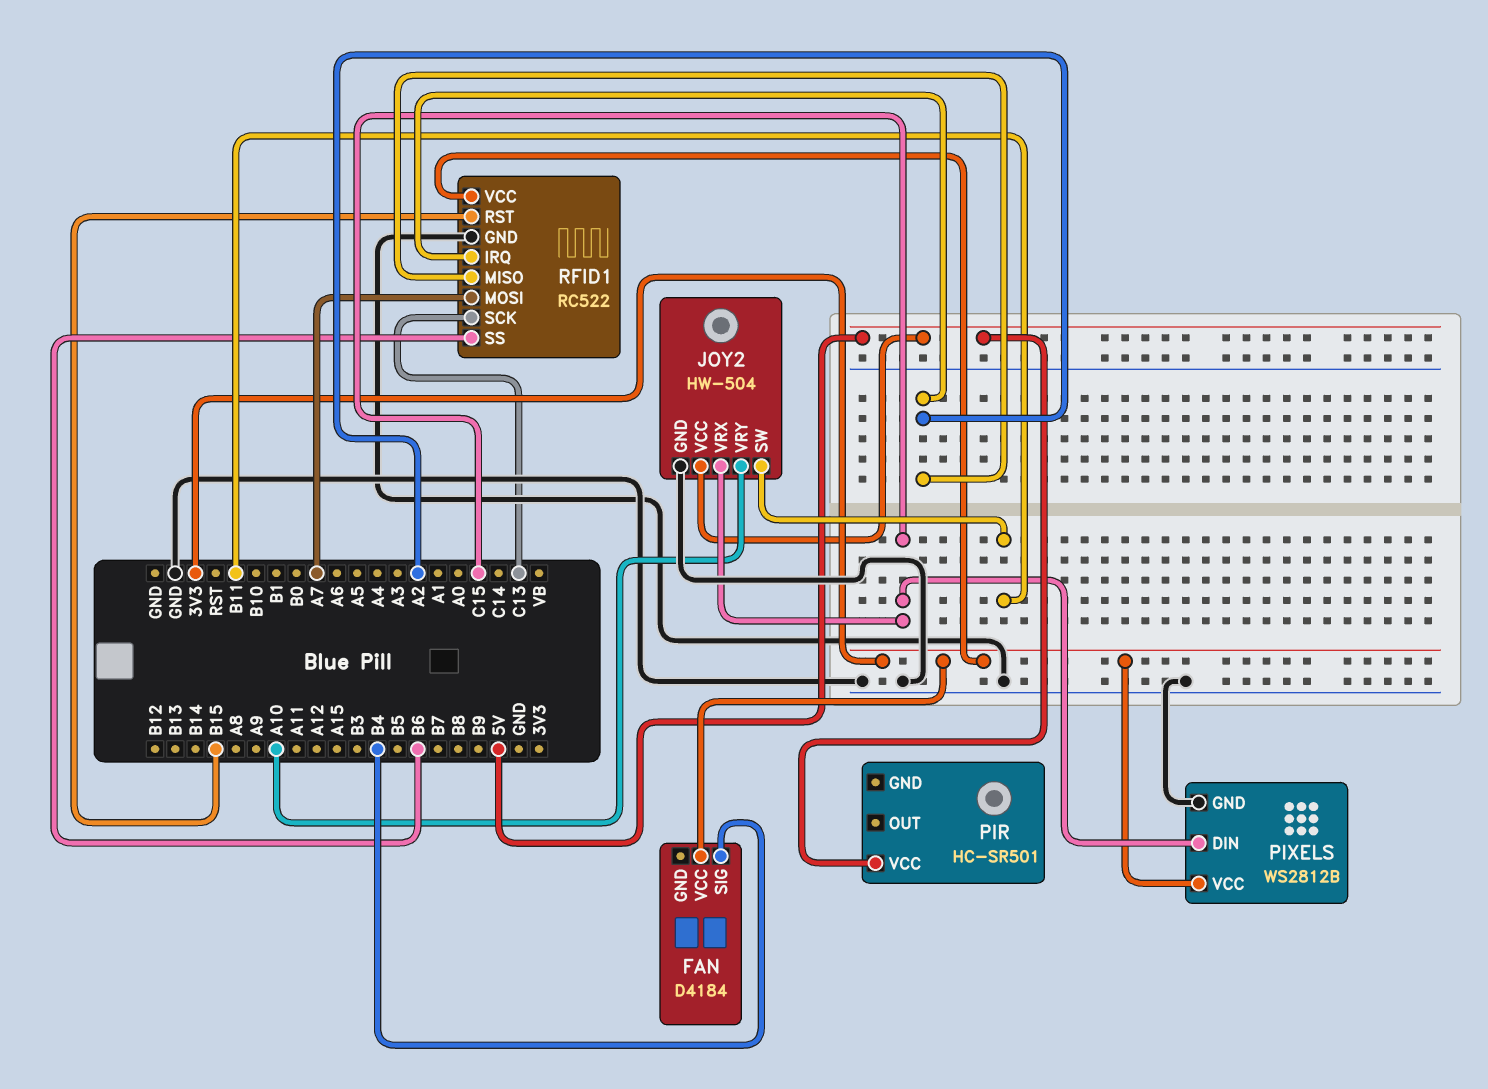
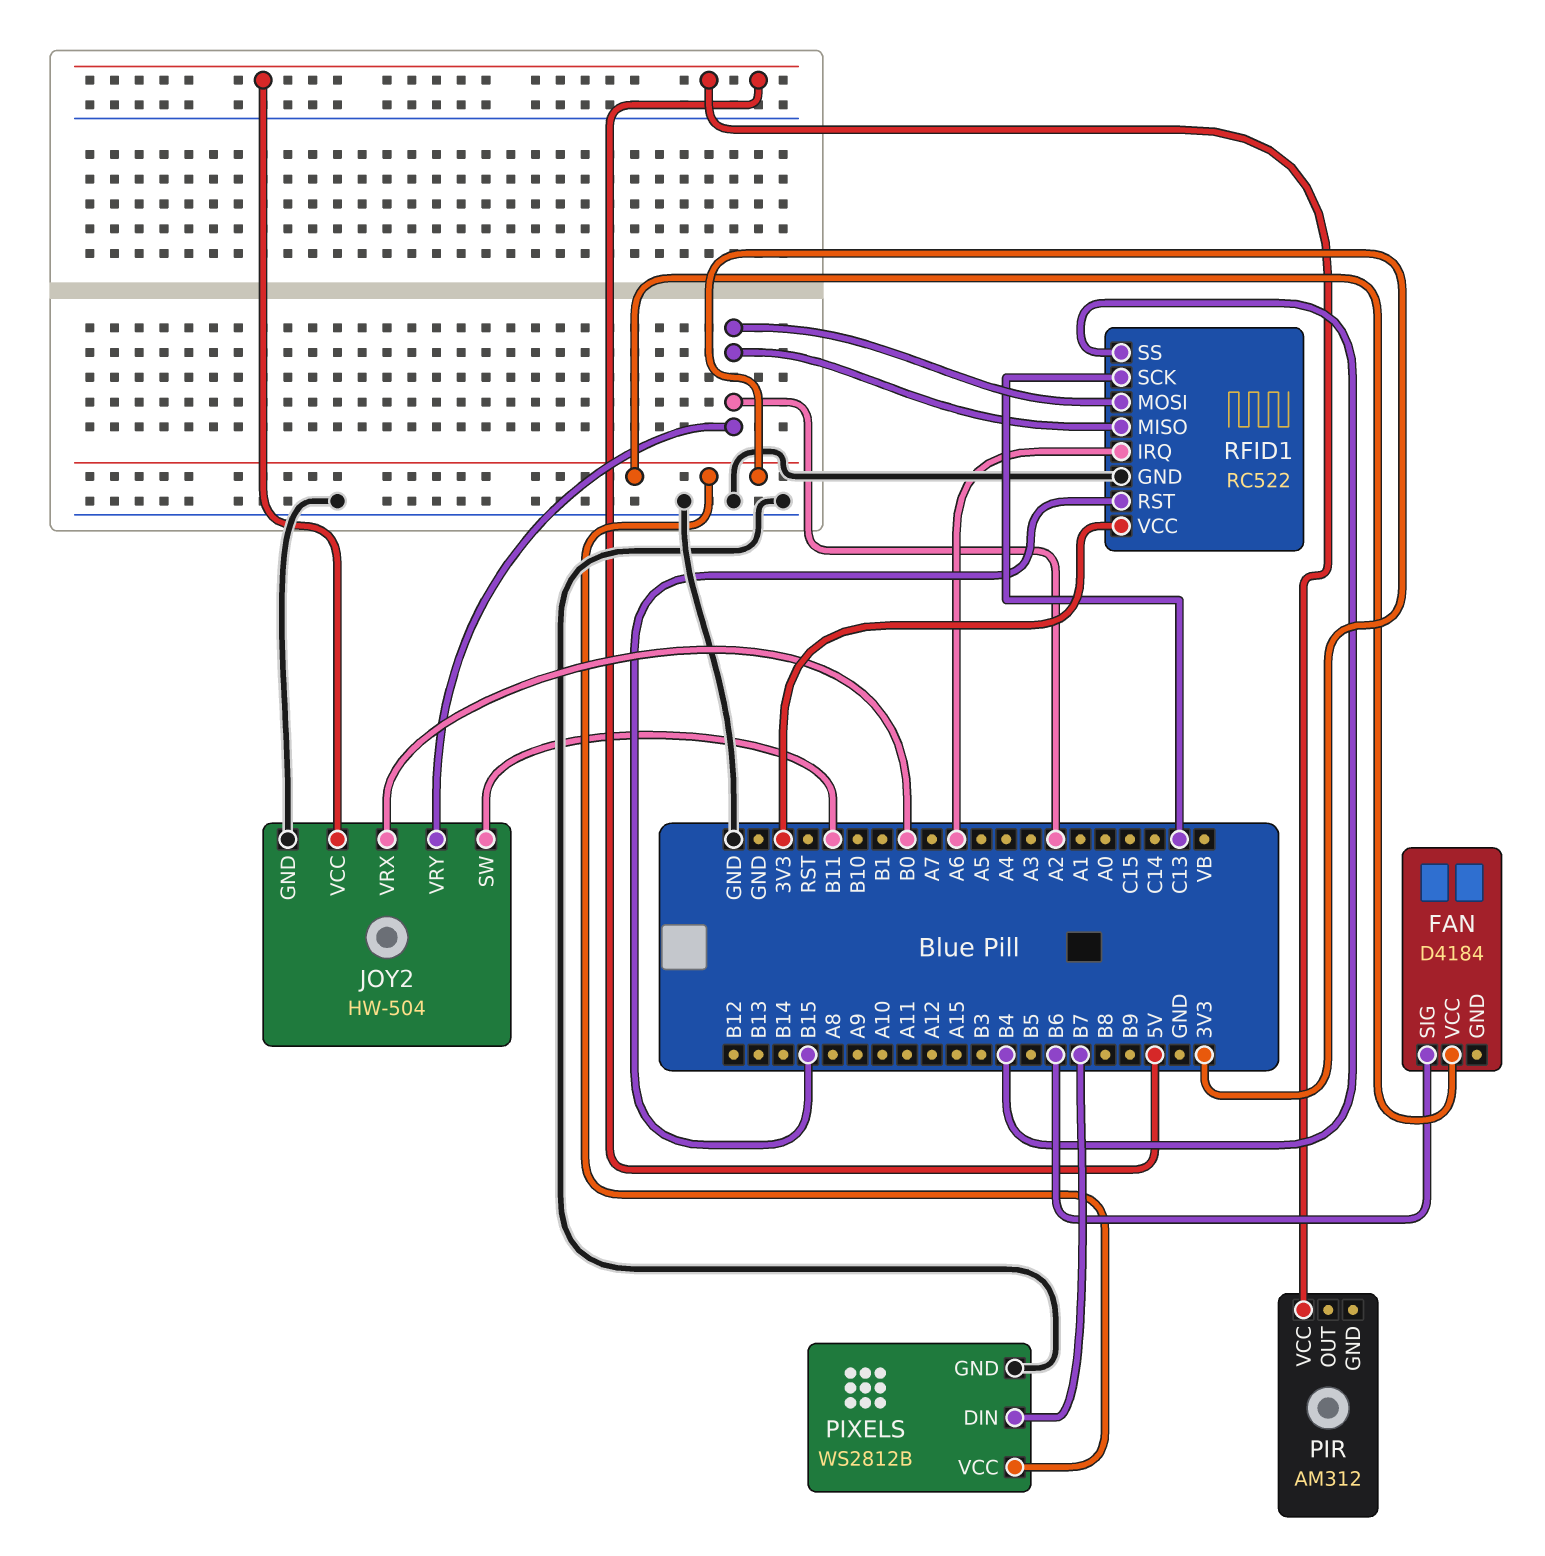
FAN pin SIG: B4 -> B6
JOY2 pin VRX: C15 -> B0
JOY2 pin VRY: A10 -> A2
PIR: HC-SR501 -> AM312
PIXELS pin DIN: C15 -> B7
RFID1 pin IRQ: A2 -> A6
RFID1 pin MOSI: A7 -> A2
RFID1 pin SS: B6 -> B4

